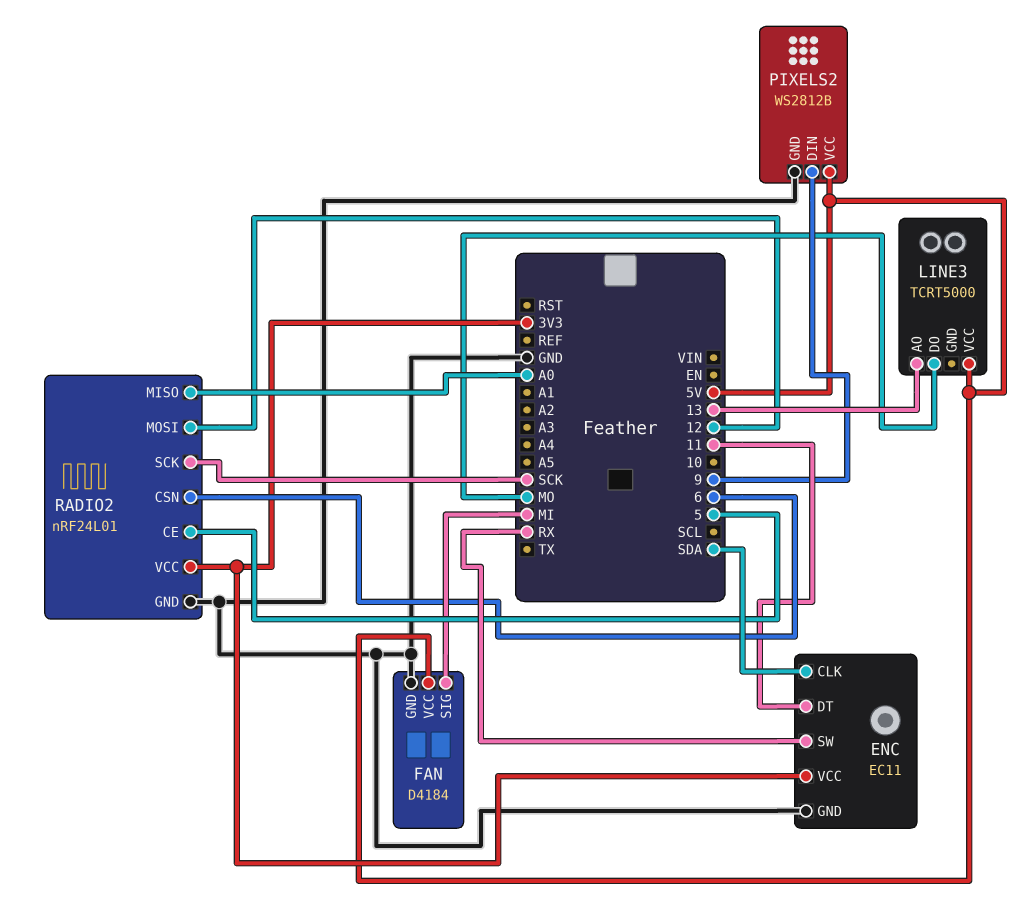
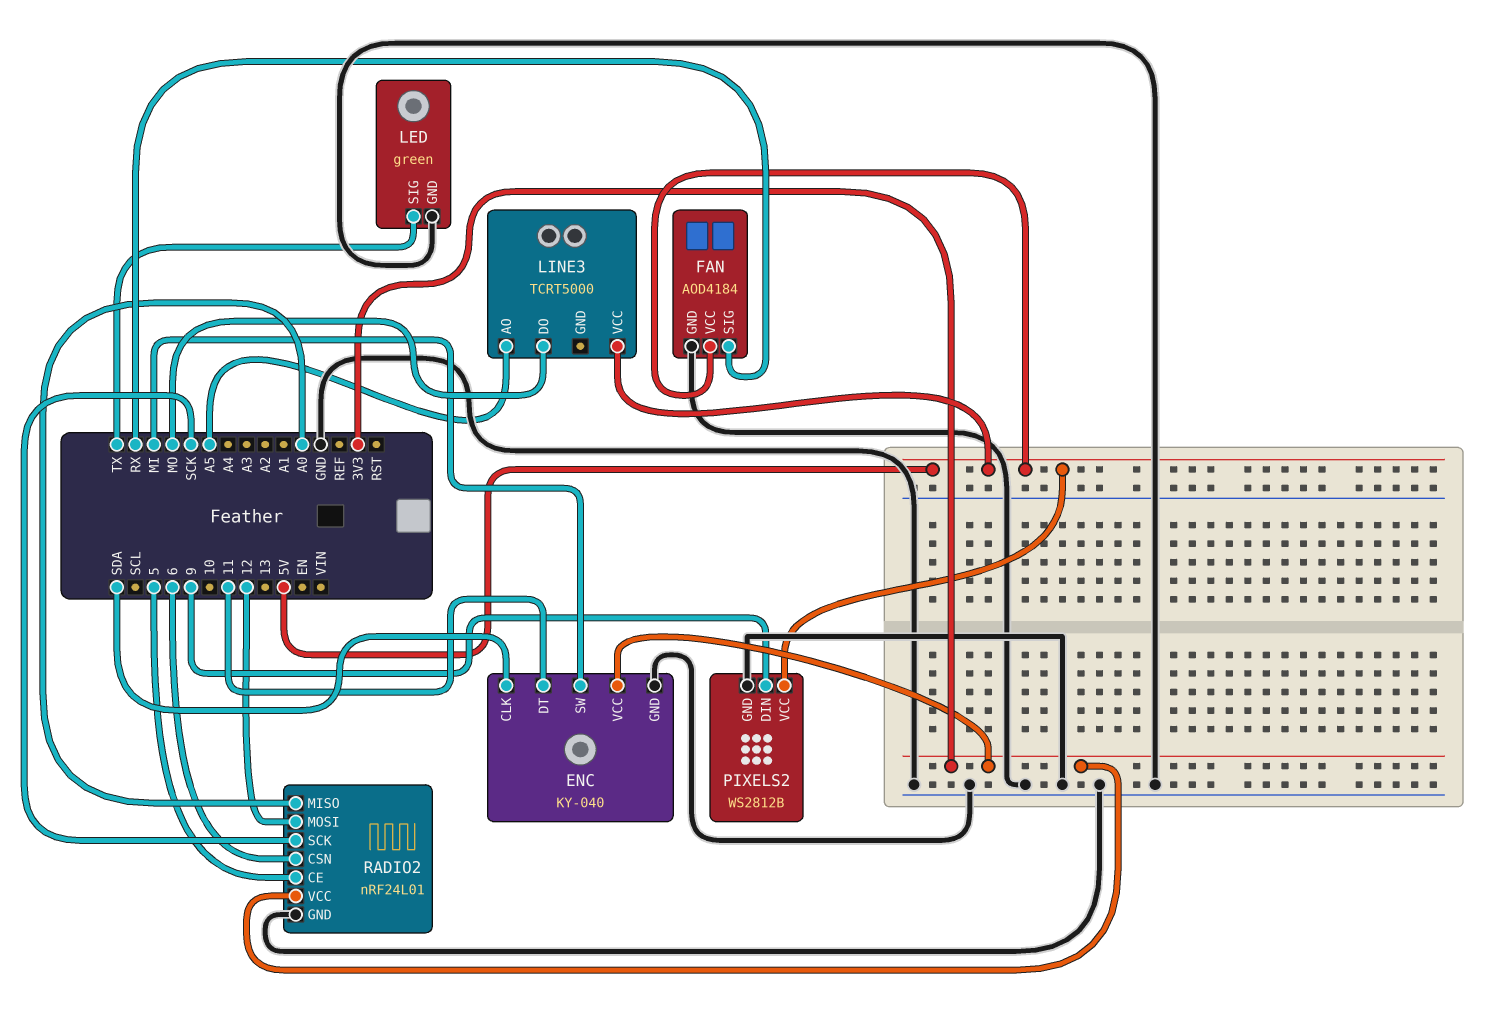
ENC: EC11 -> KY-040
ENC pin SW: RX -> MI
FAN: D4184 -> AOD4184
FAN pin SIG: MI -> RX
LED: none -> green
LED pin GND: none -> GND
LED pin SIG: none -> TX
LINE3 pin AO: 13 -> A5

